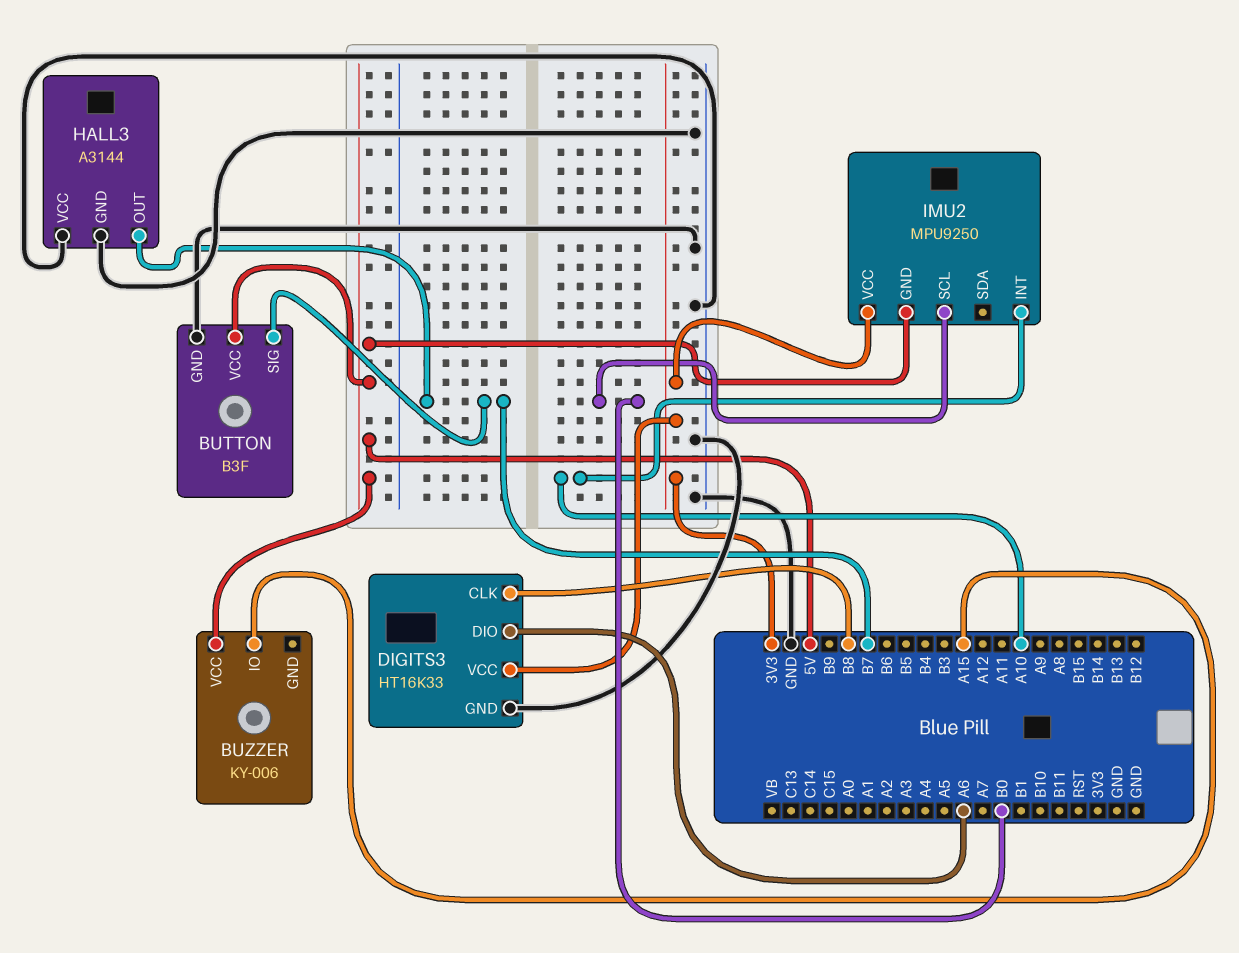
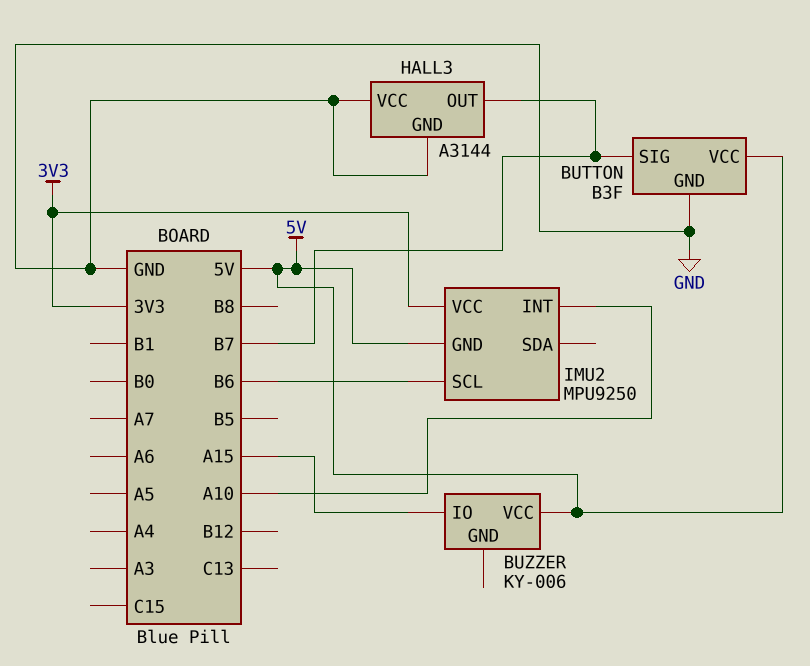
DIGITS3: HT16K33 -> none
DIGITS3 pin CLK: B8 -> none
DIGITS3 pin DIO: A6 -> none
DIGITS3 pin GND: GND -> none
DIGITS3 pin VCC: 3V3 -> none
IMU2 pin SCL: B0 -> B6

